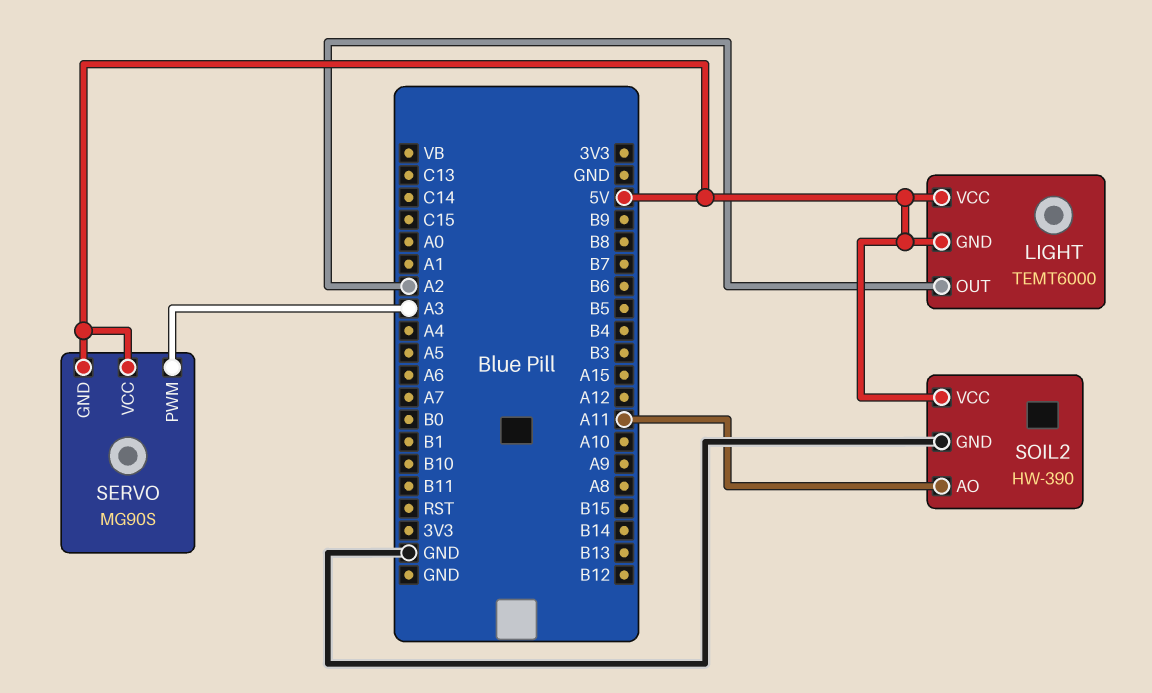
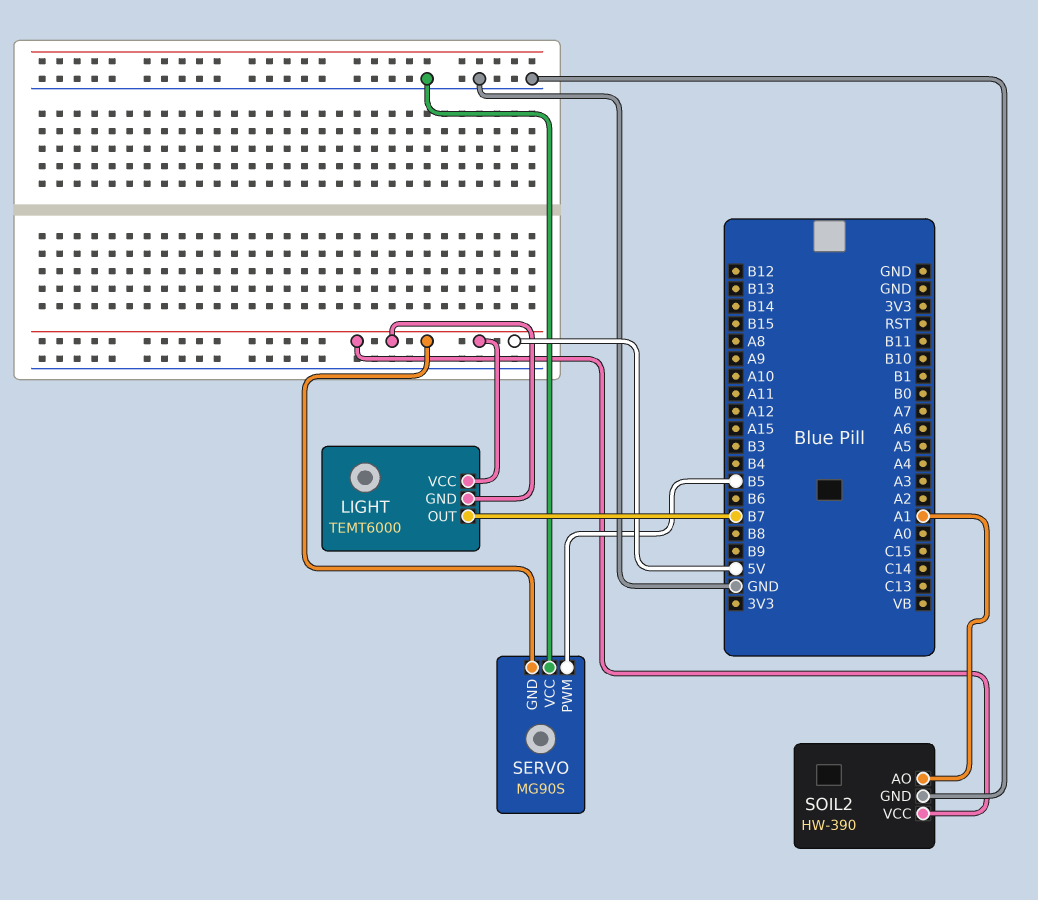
LIGHT pin OUT: A2 -> B7
SERVO pin PWM: A3 -> B5
SERVO pin VCC: 5V -> GND
SOIL2 pin AO: A11 -> A1

